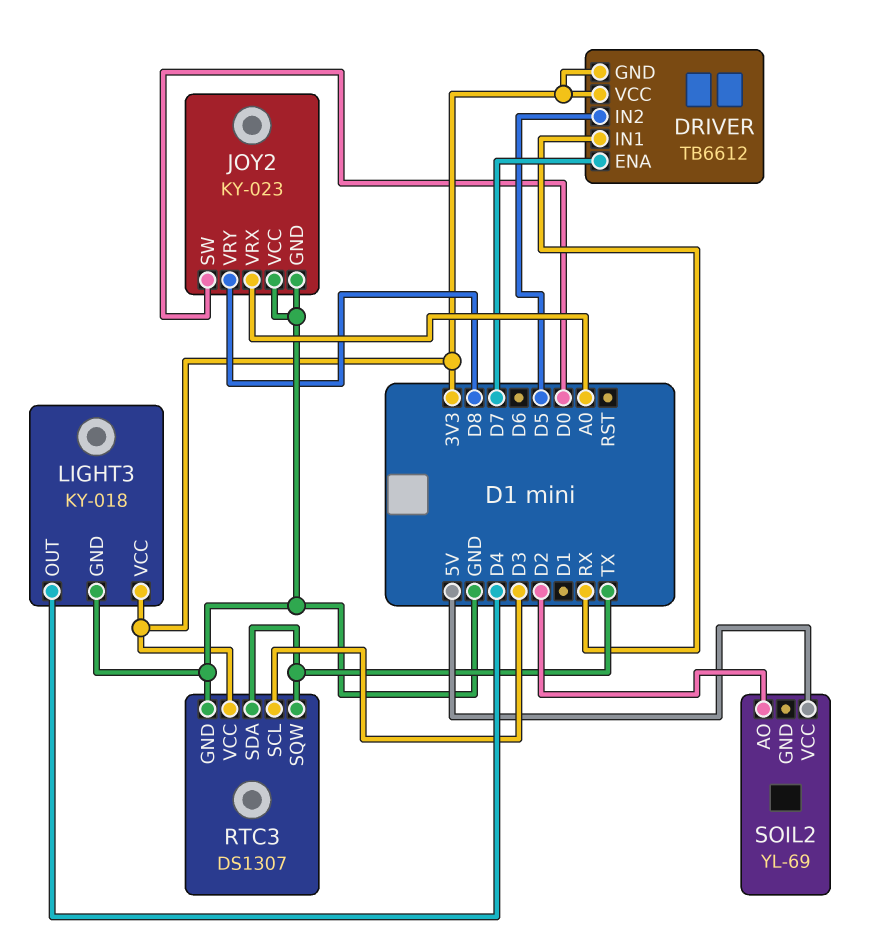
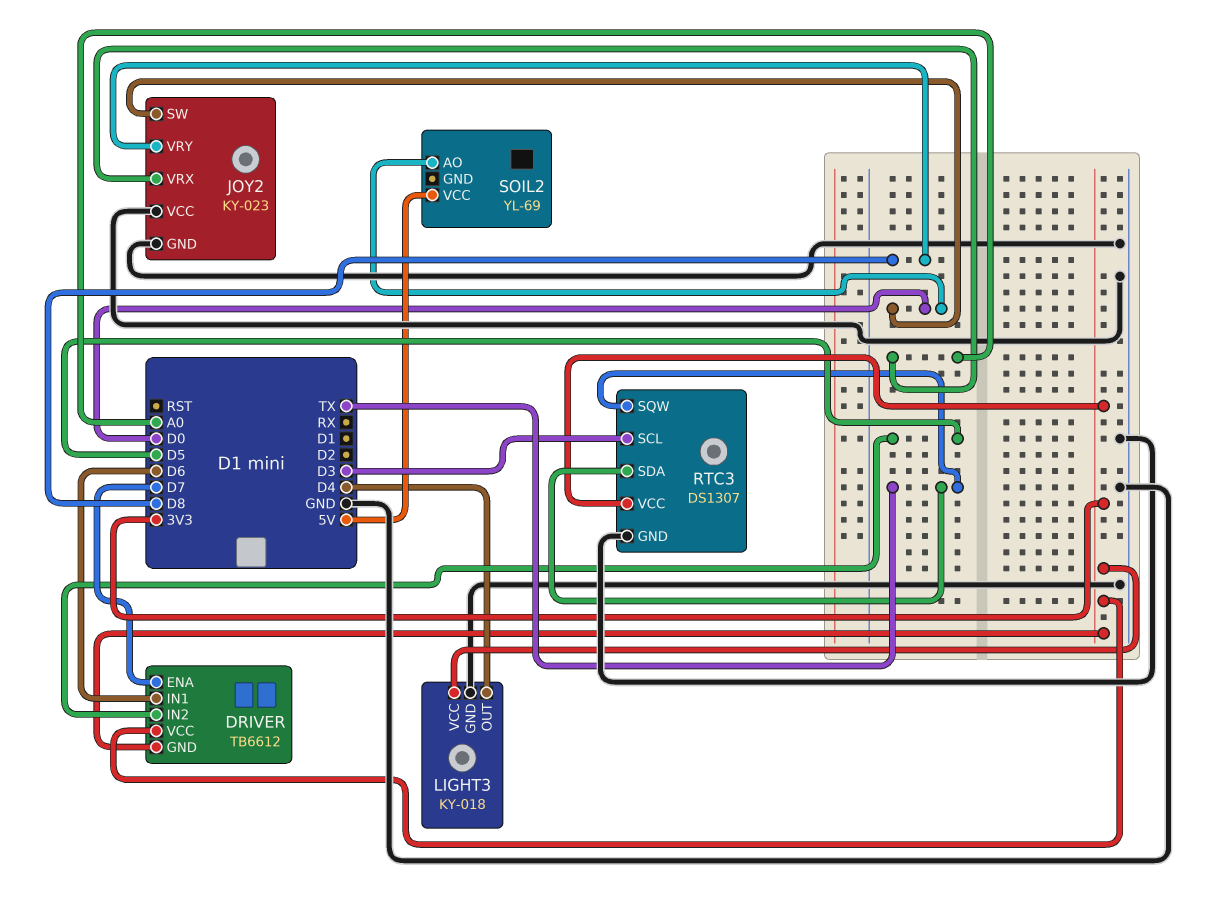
DRIVER pin IN1: RX -> D6
SOIL2 pin AO: D2 -> D0

